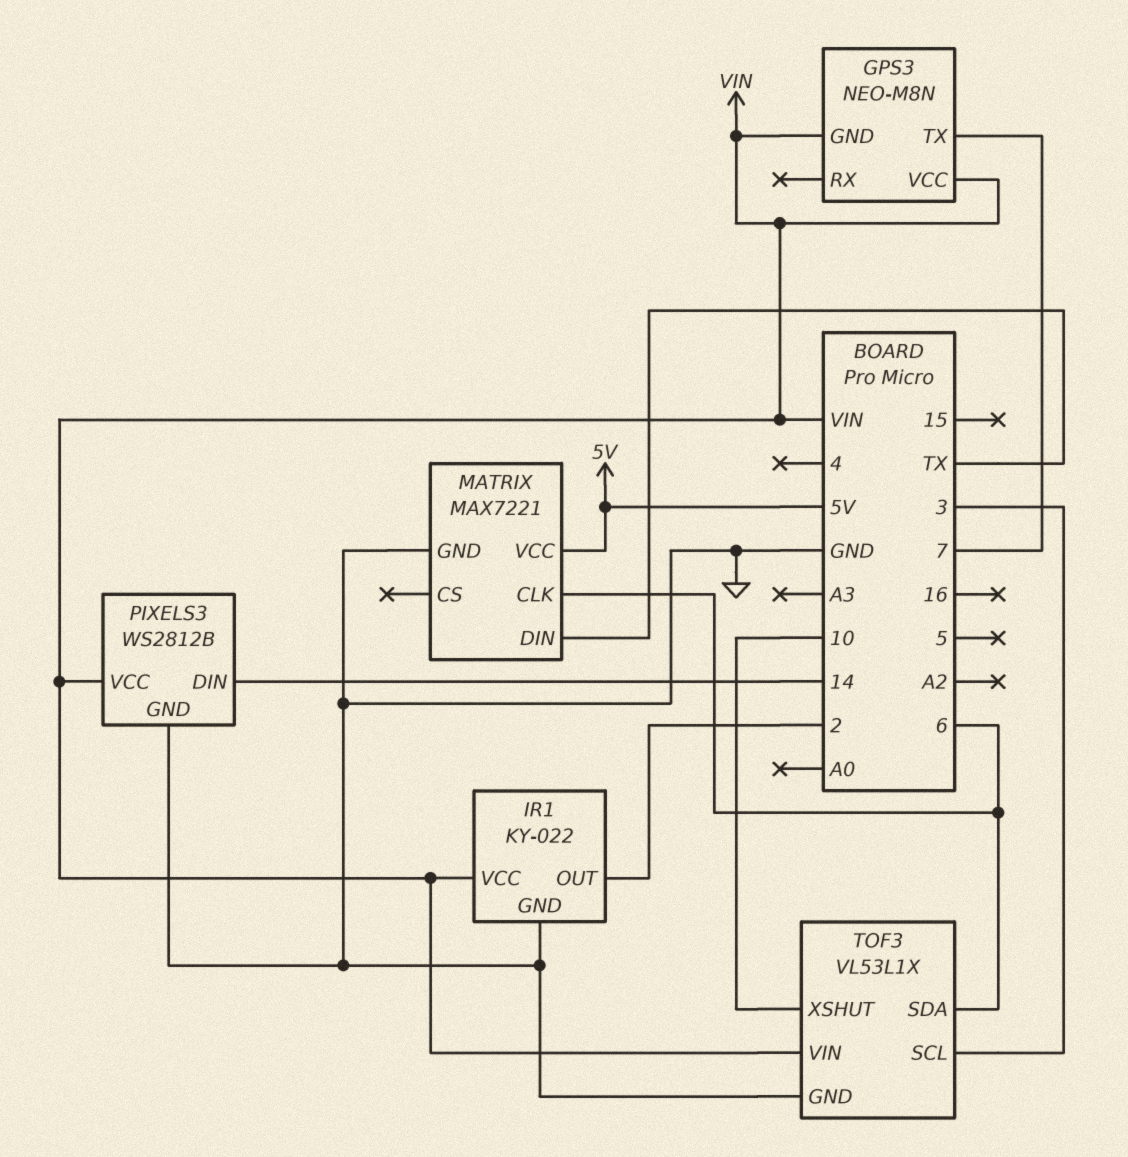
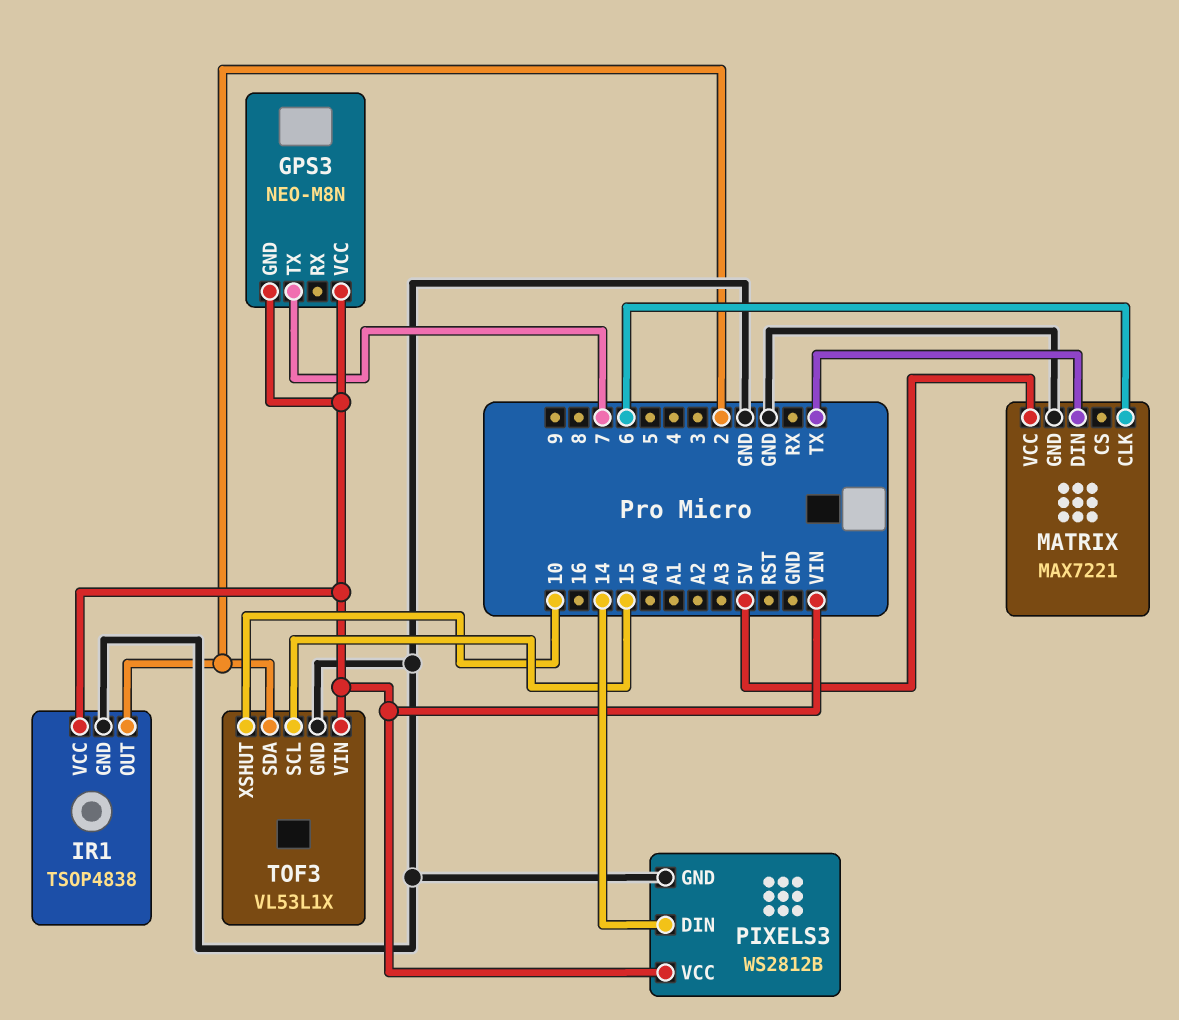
IR1: KY-022 -> TSOP4838
TOF3 pin SCL: 3 -> 15
TOF3 pin SDA: 6 -> 2

